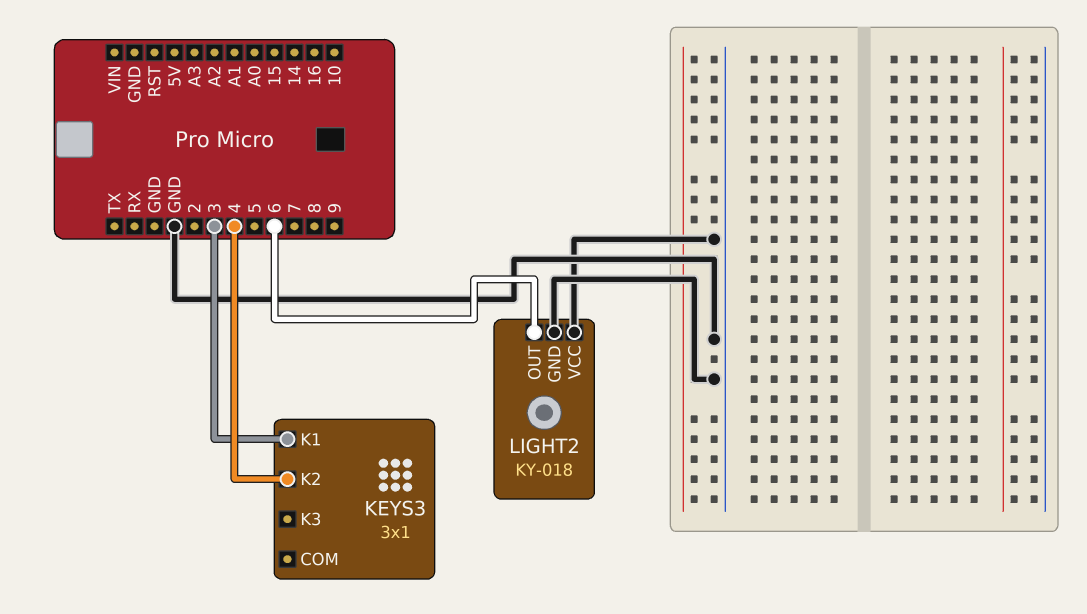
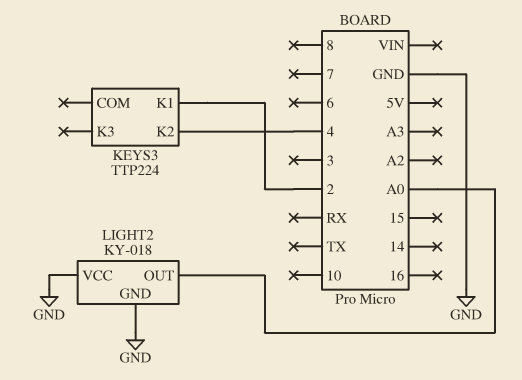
KEYS3: 3x1 -> TTP224
KEYS3 pin K1: 3 -> 2
LIGHT2 pin OUT: 6 -> A0

